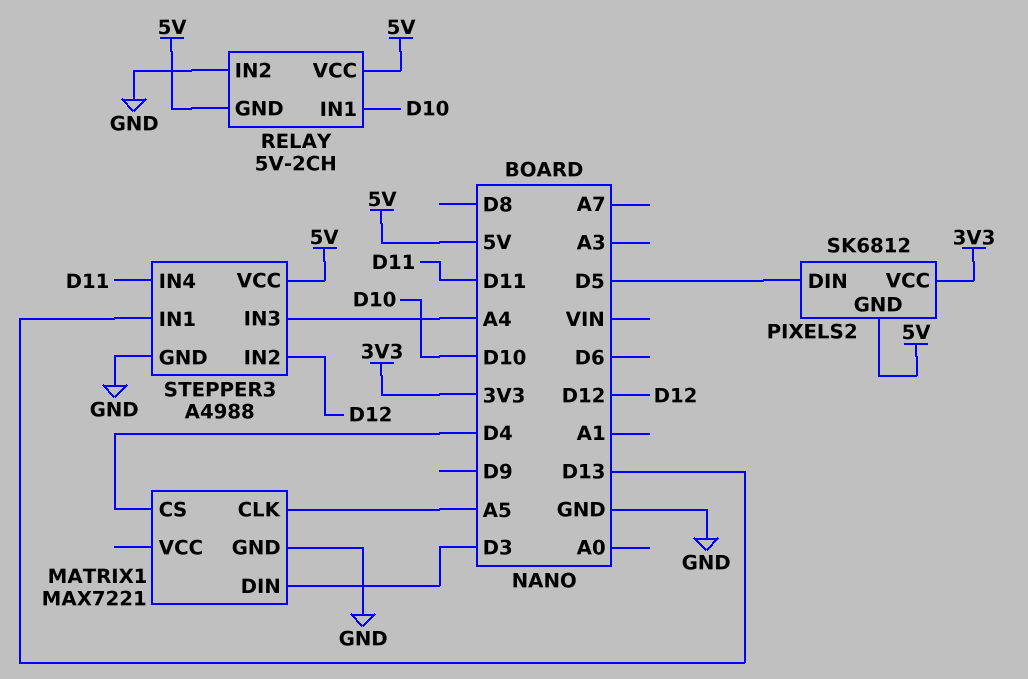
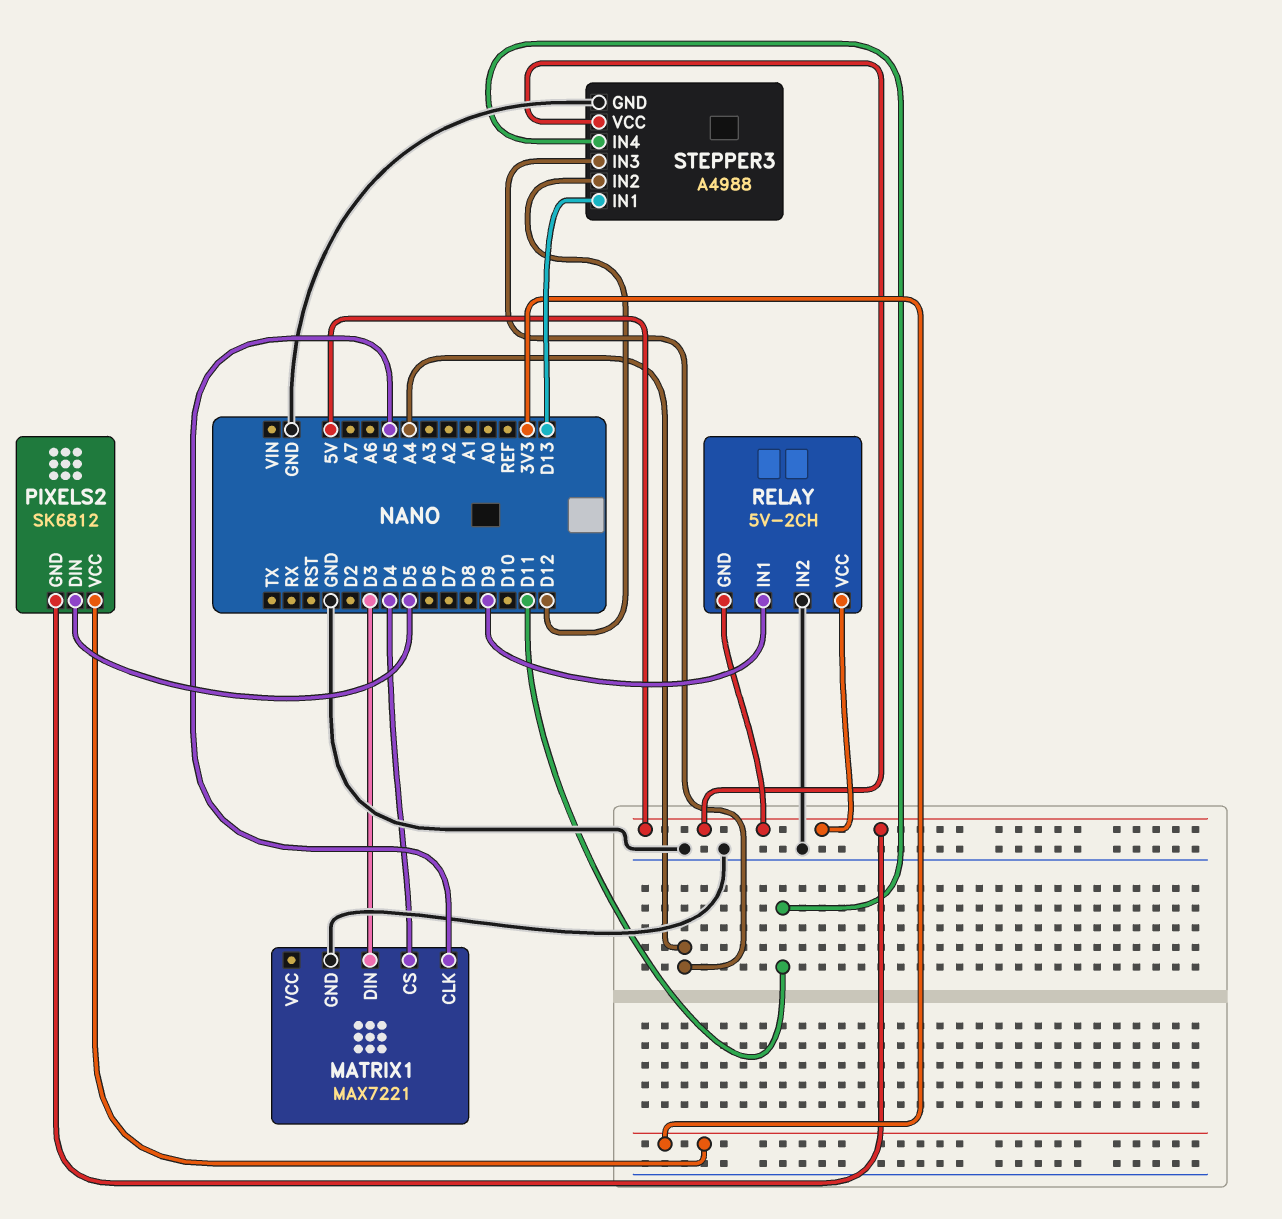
RELAY pin IN1: D10 -> D9

